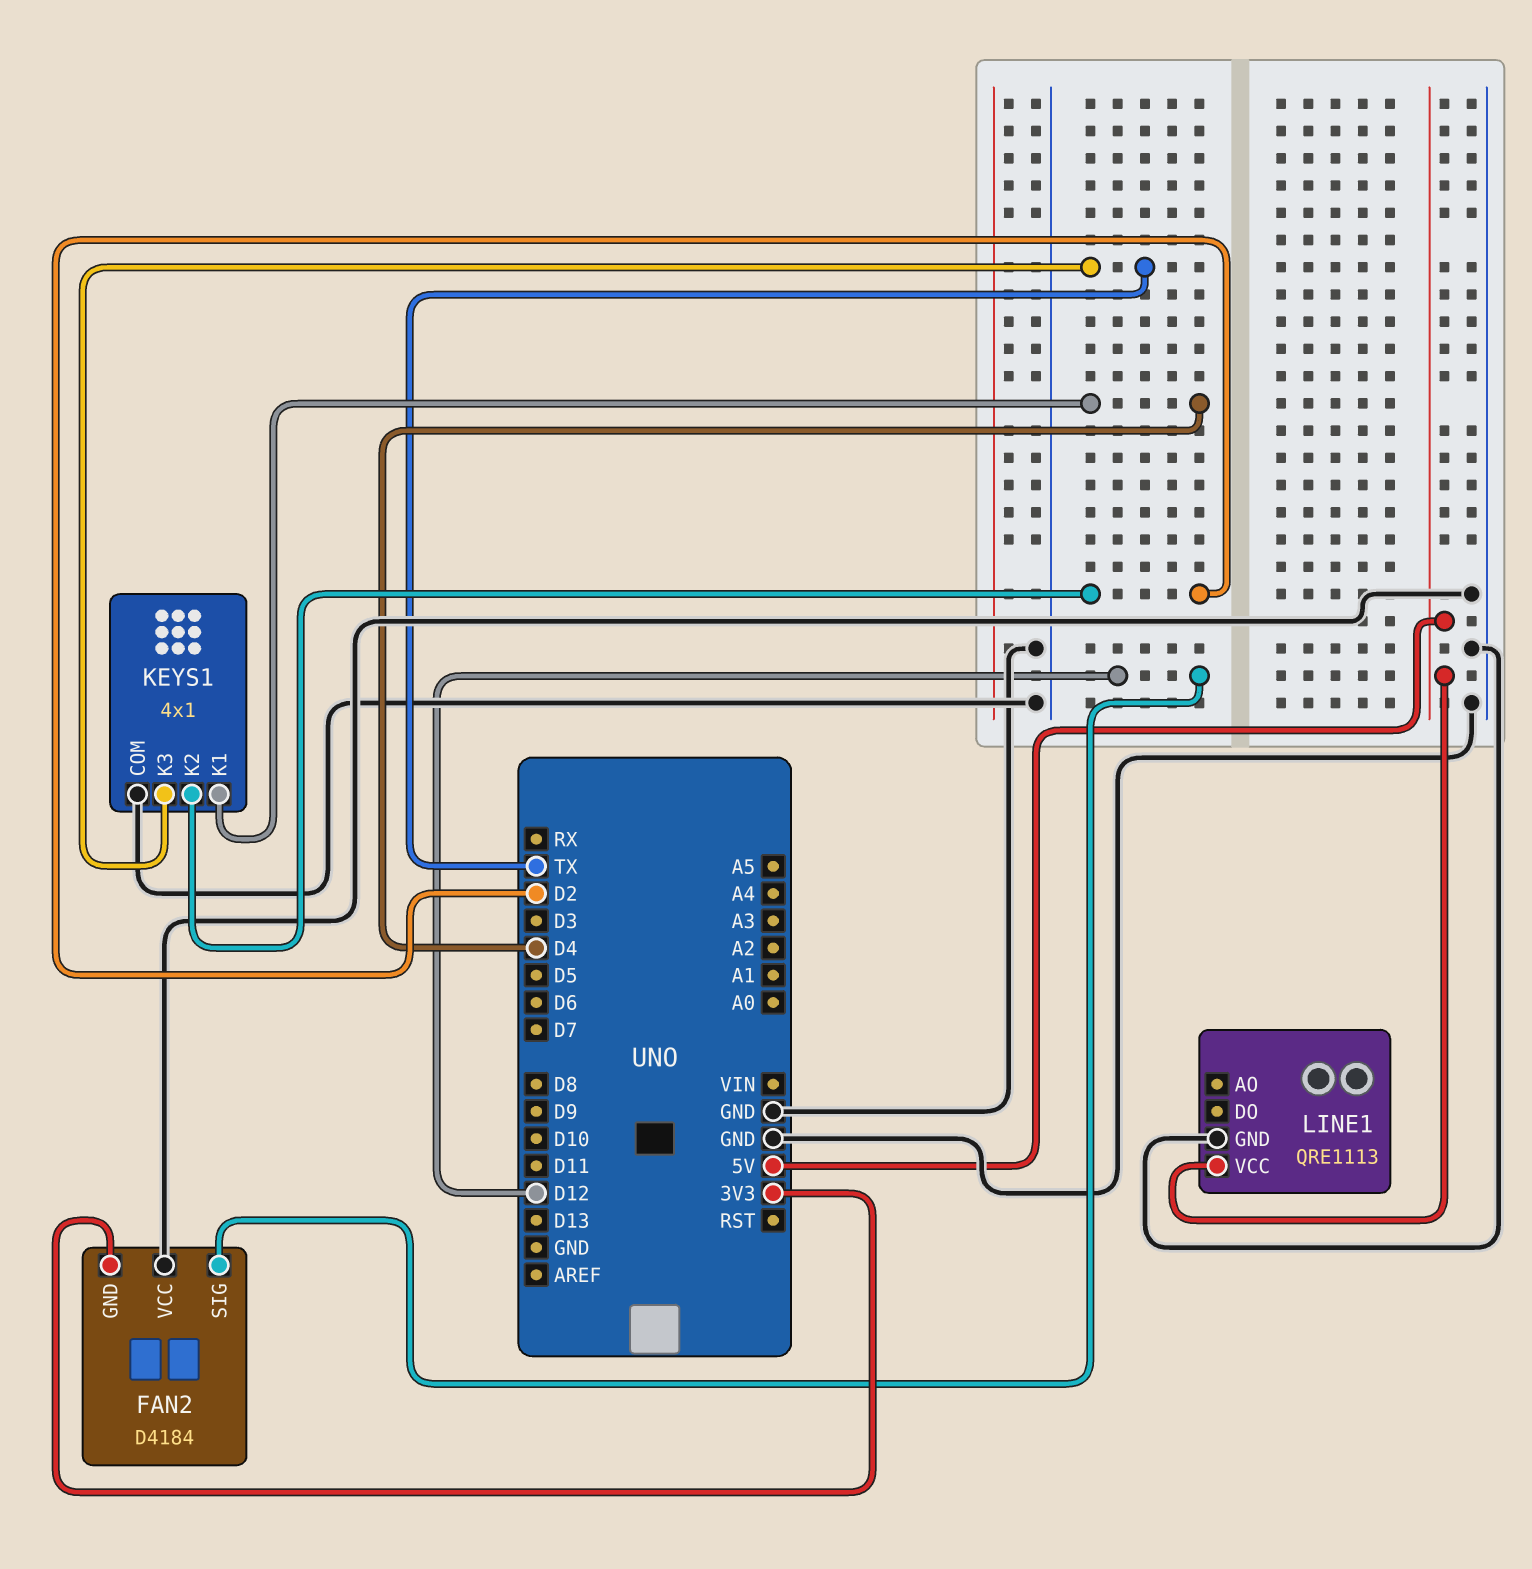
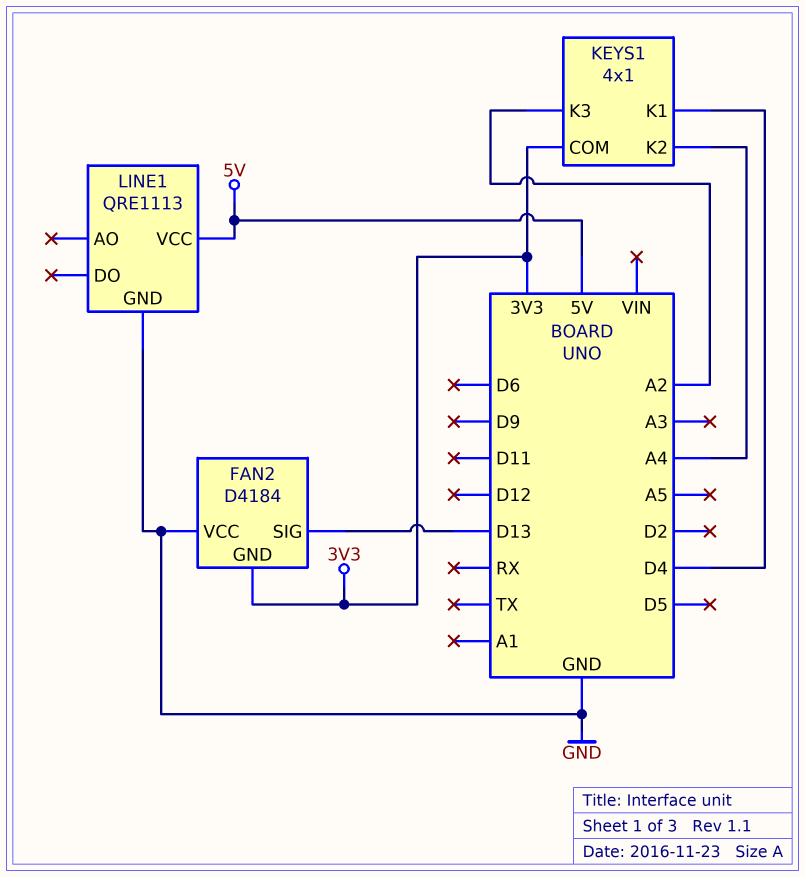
FAN2 pin SIG: D12 -> D13
KEYS1 pin COM: GND -> 3V3
KEYS1 pin K2: D2 -> A4
KEYS1 pin K3: TX -> A2

